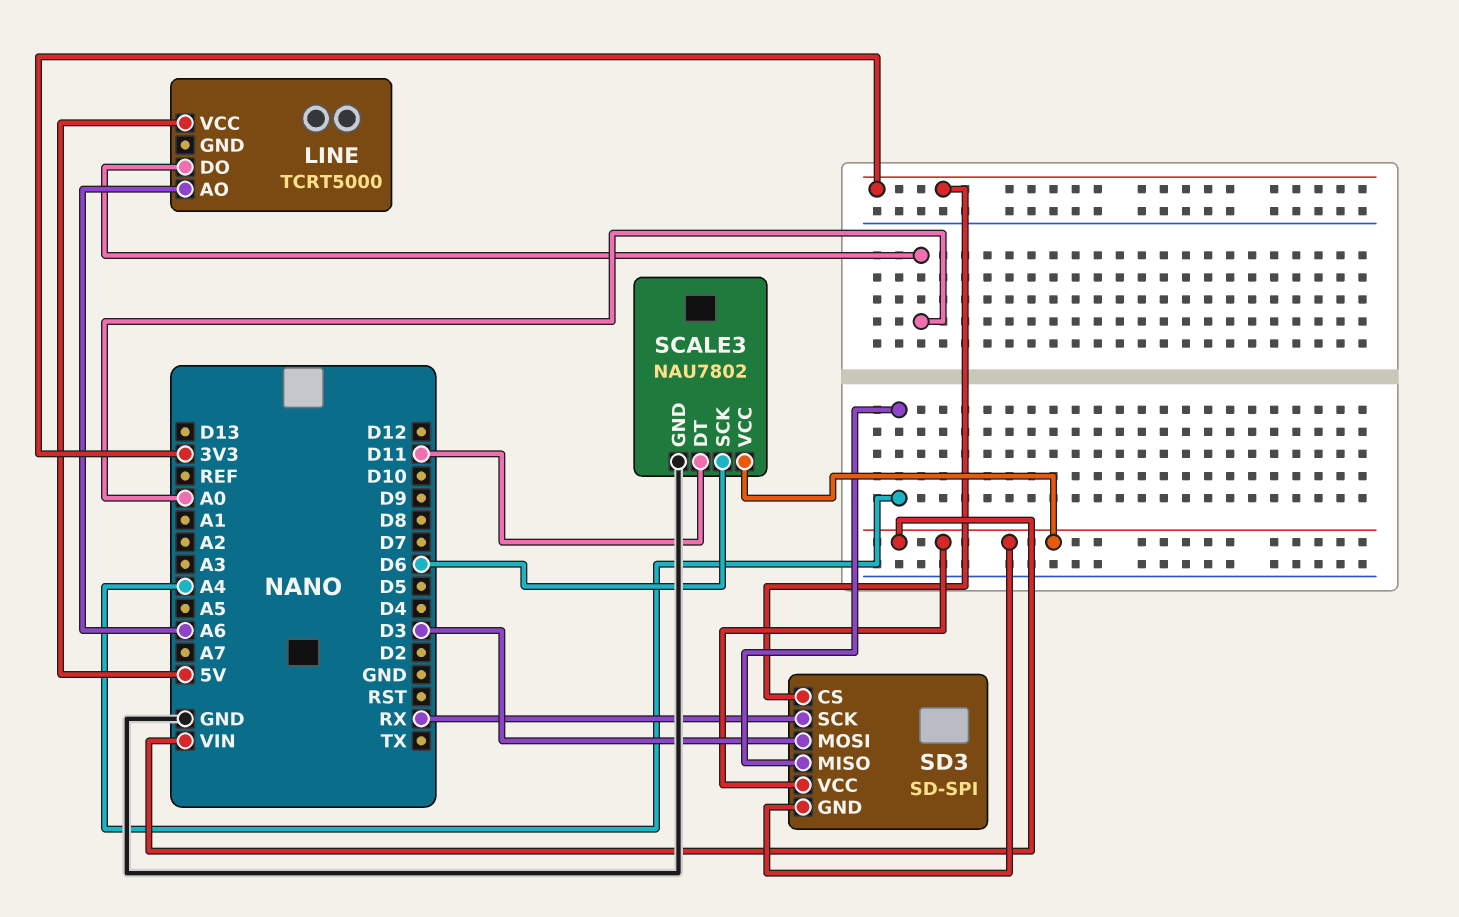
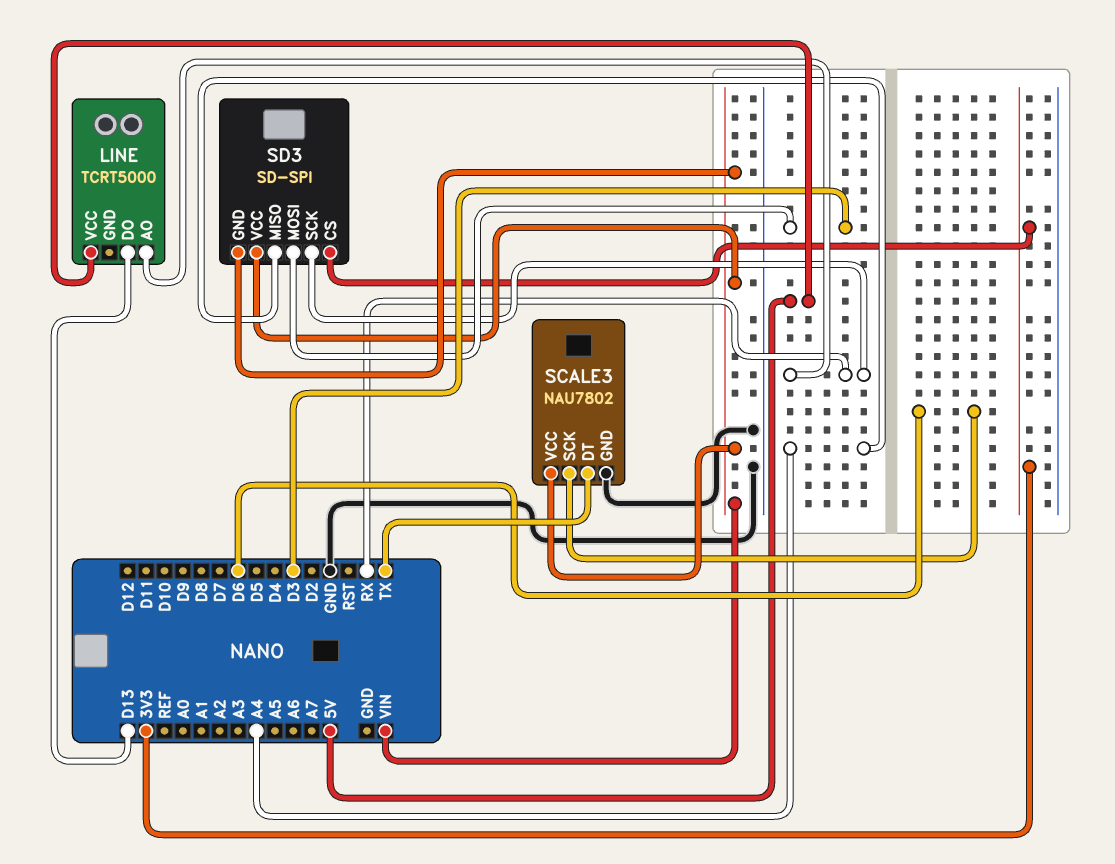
LINE pin AO: A6 -> RX
LINE pin DO: A0 -> D13
SCALE3 pin DT: D11 -> TX

